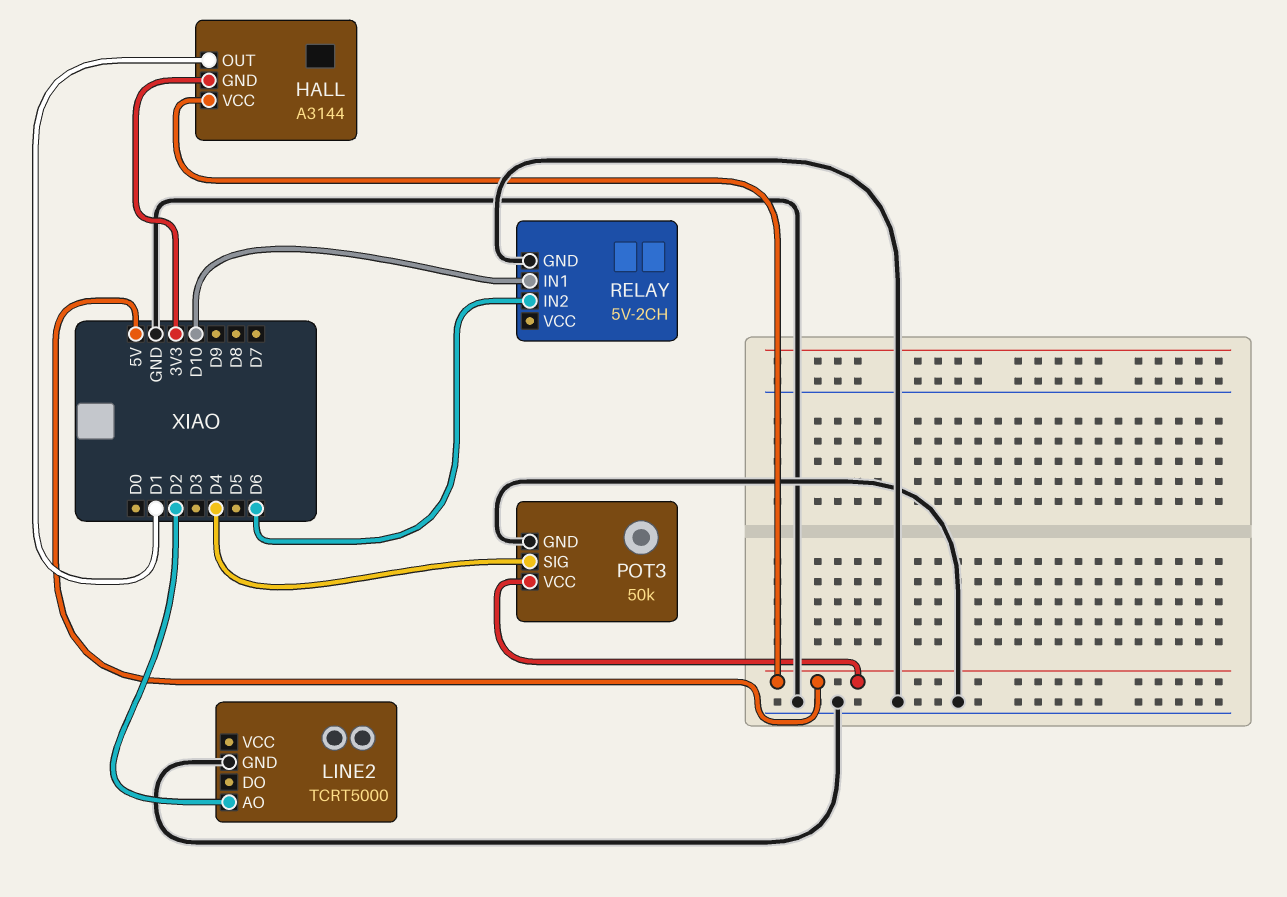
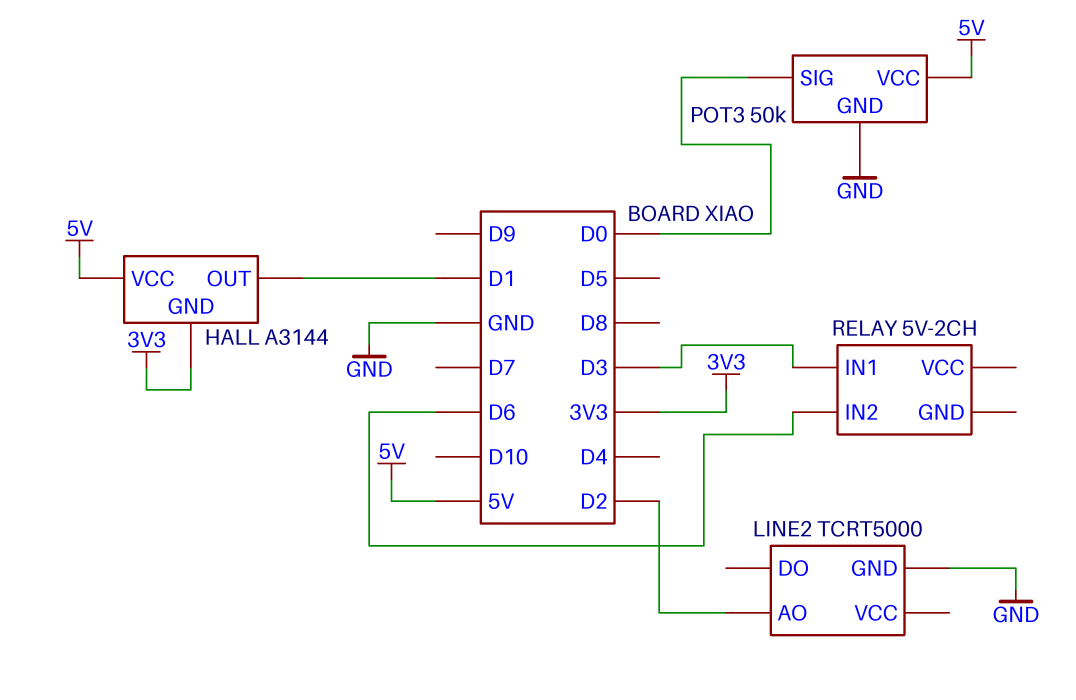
POT3 pin SIG: D4 -> D0
RELAY pin GND: GND -> none
RELAY pin IN1: D10 -> D3

